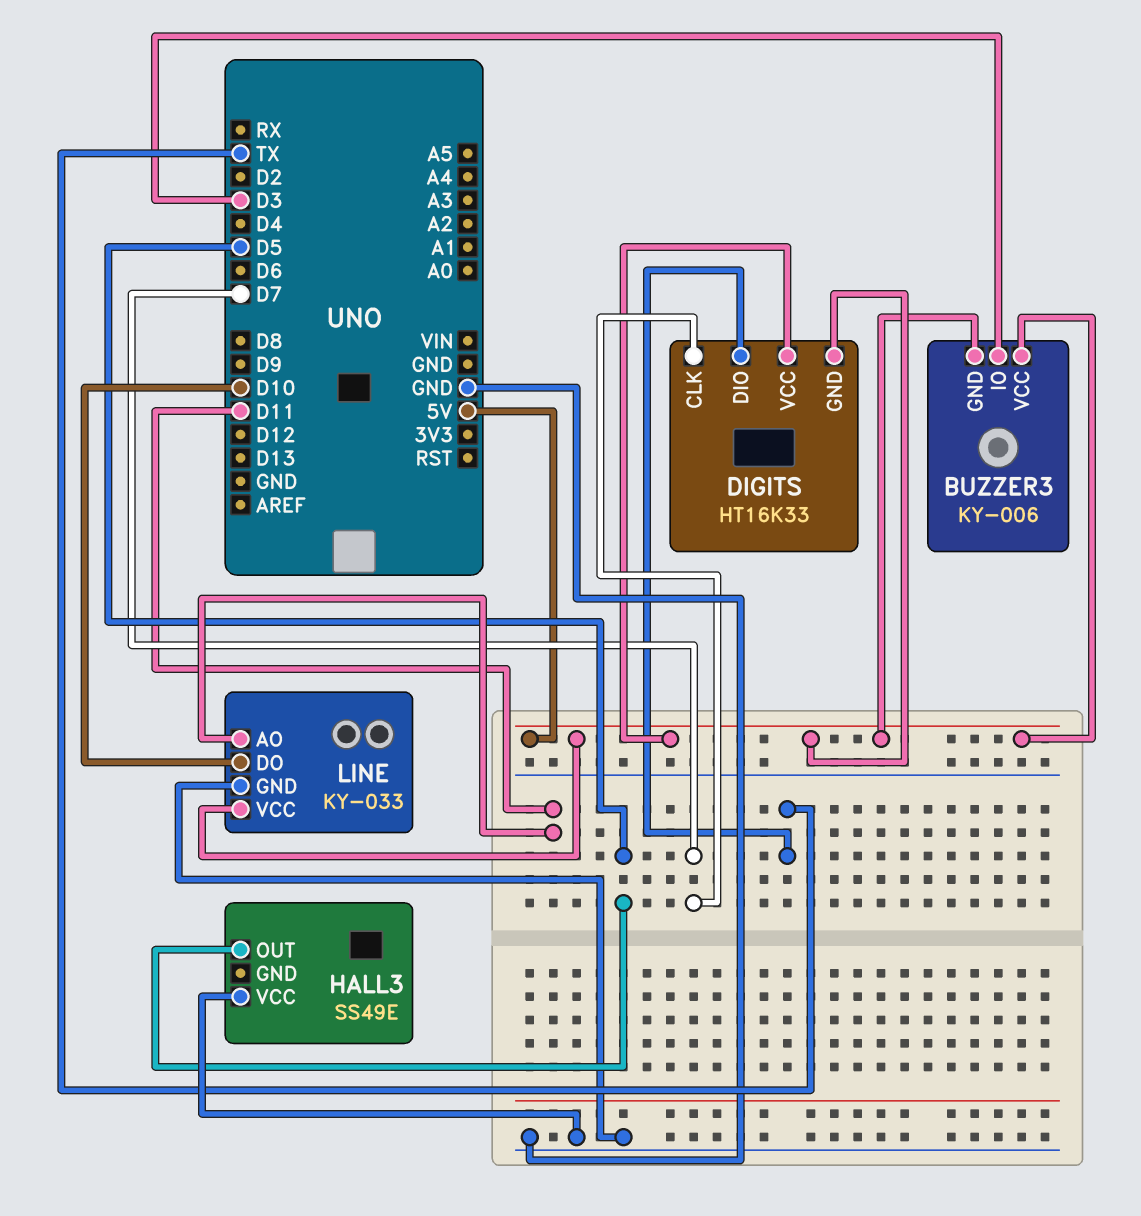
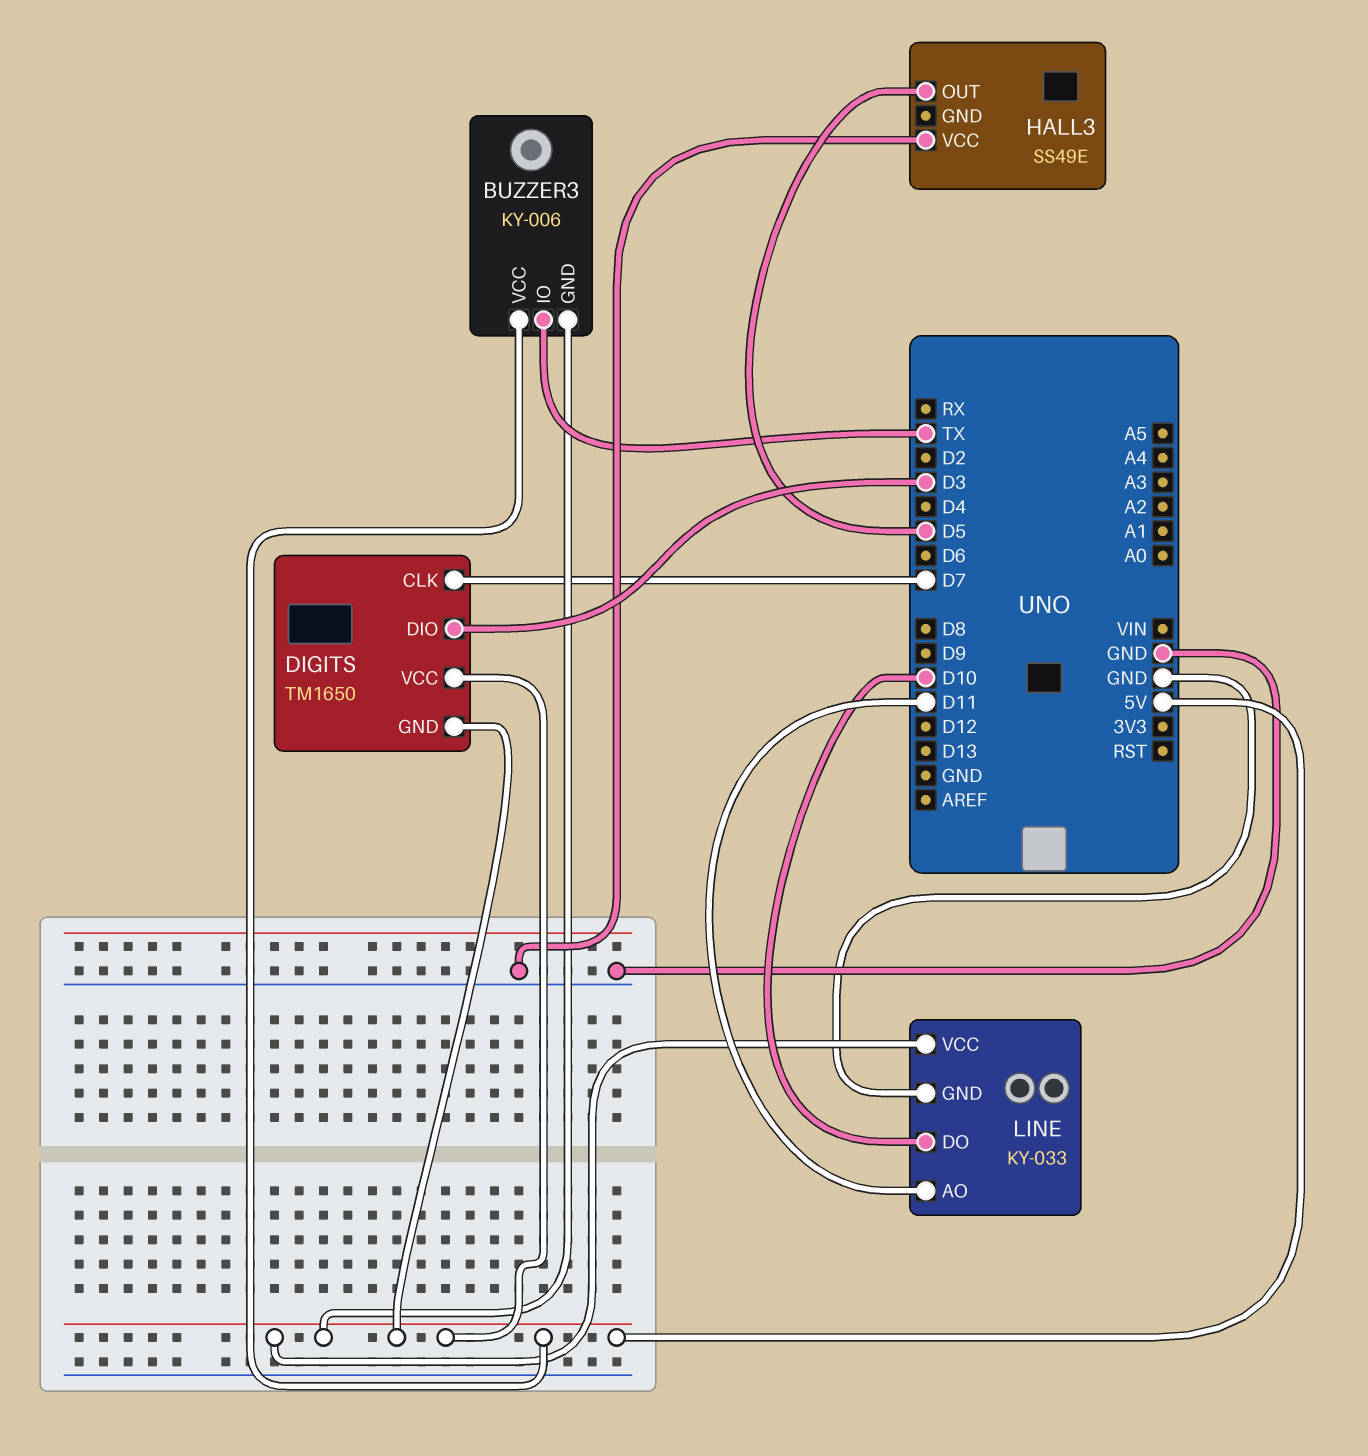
BUZZER3 pin IO: D3 -> TX
DIGITS: HT16K33 -> TM1650
DIGITS pin DIO: TX -> D3

